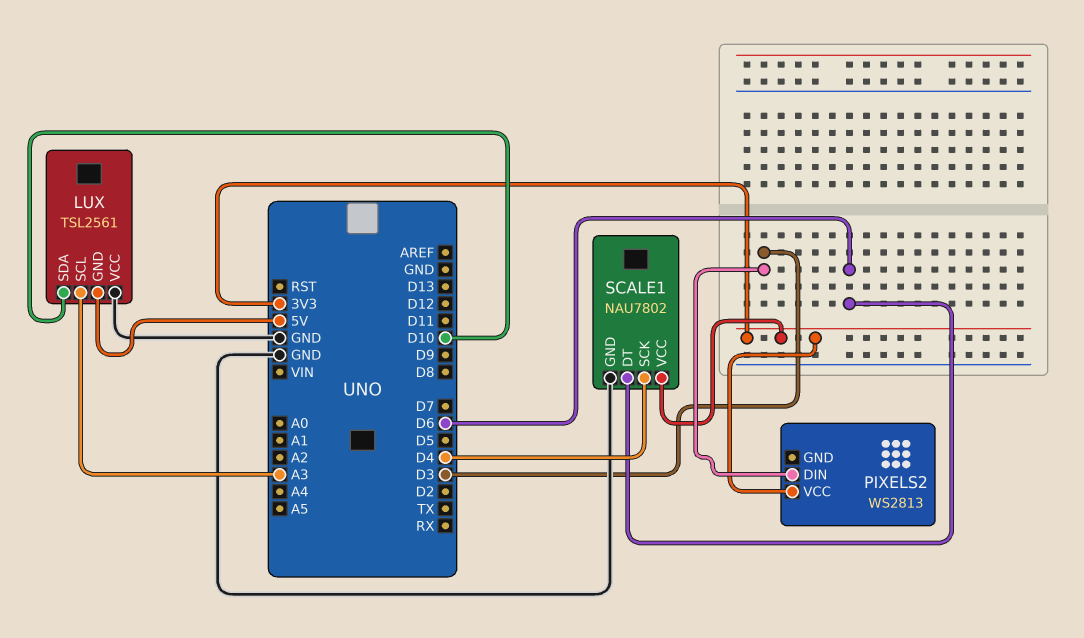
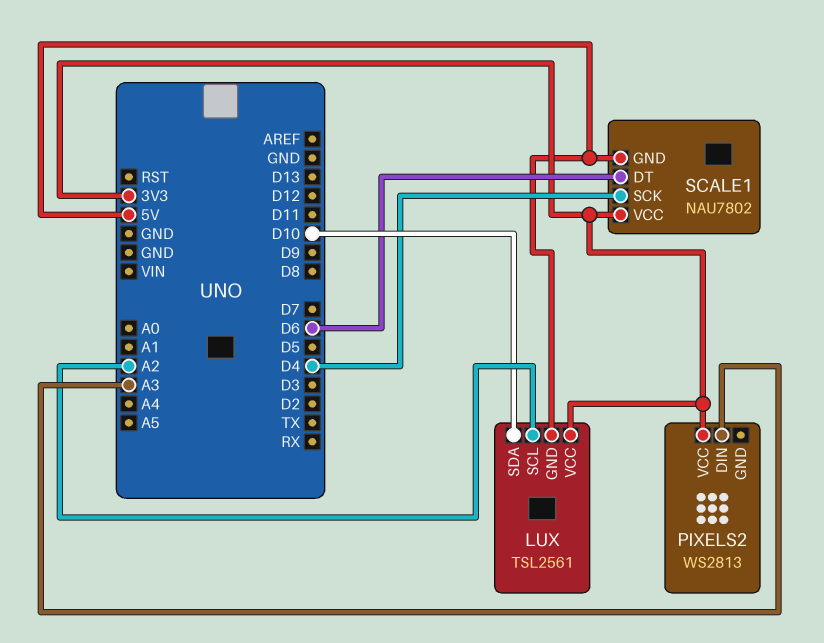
LUX pin SCL: A3 -> A2
LUX pin VCC: GND -> 3V3
PIXELS2 pin DIN: D3 -> A3
SCALE1 pin GND: GND -> 5V

